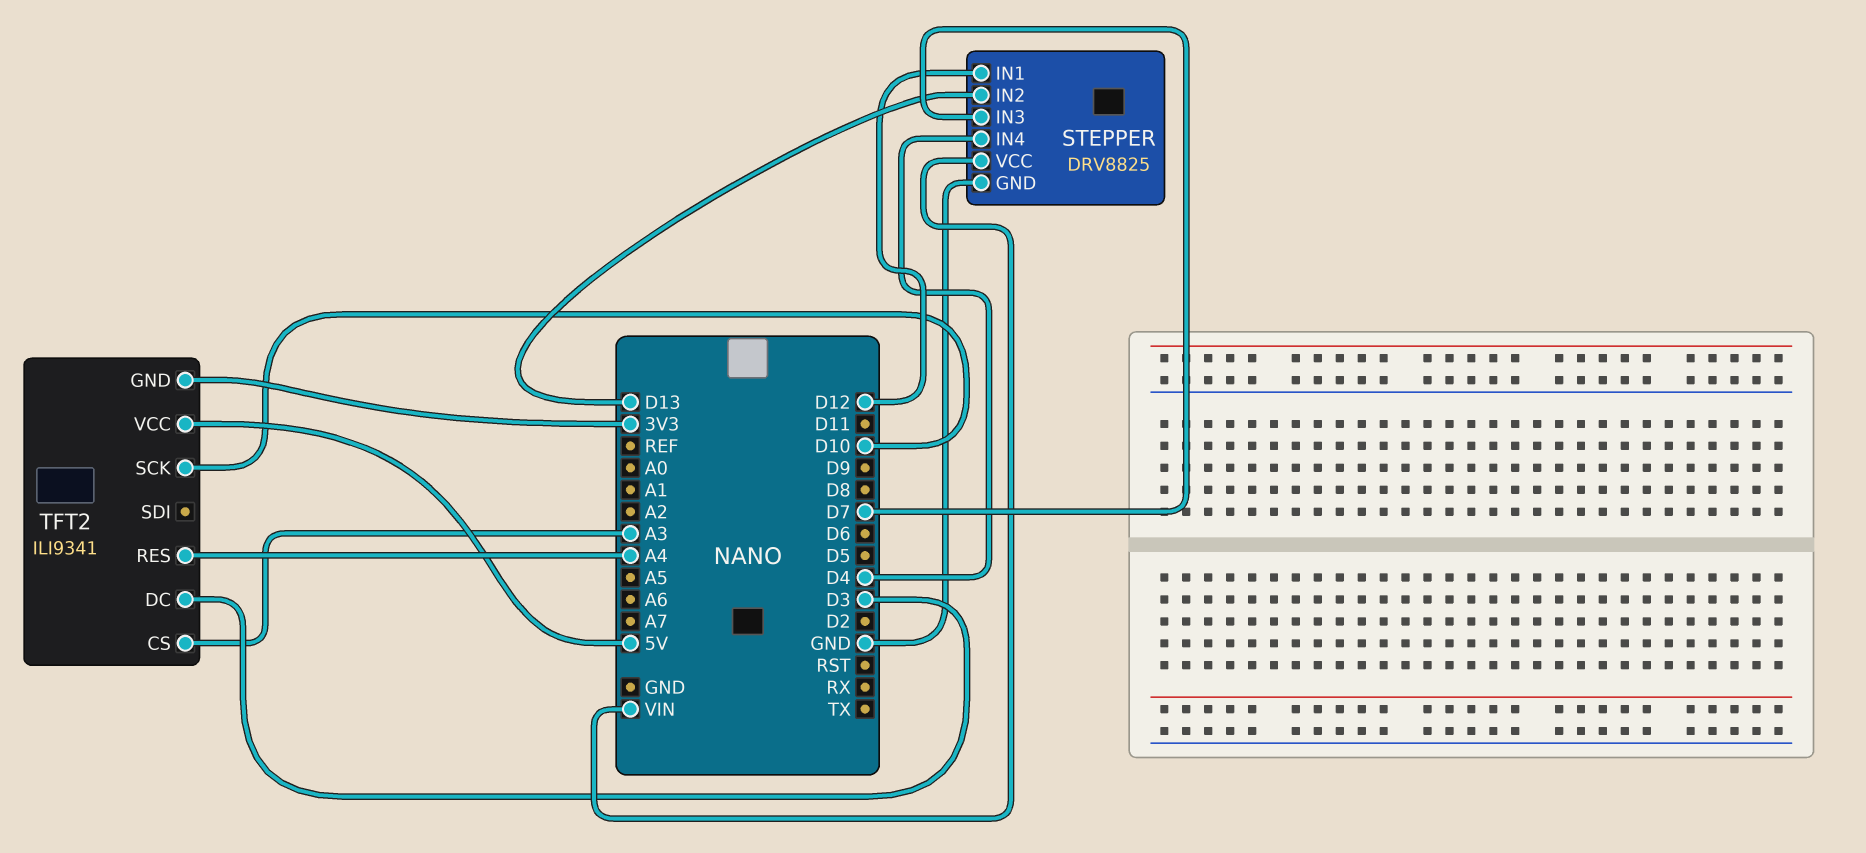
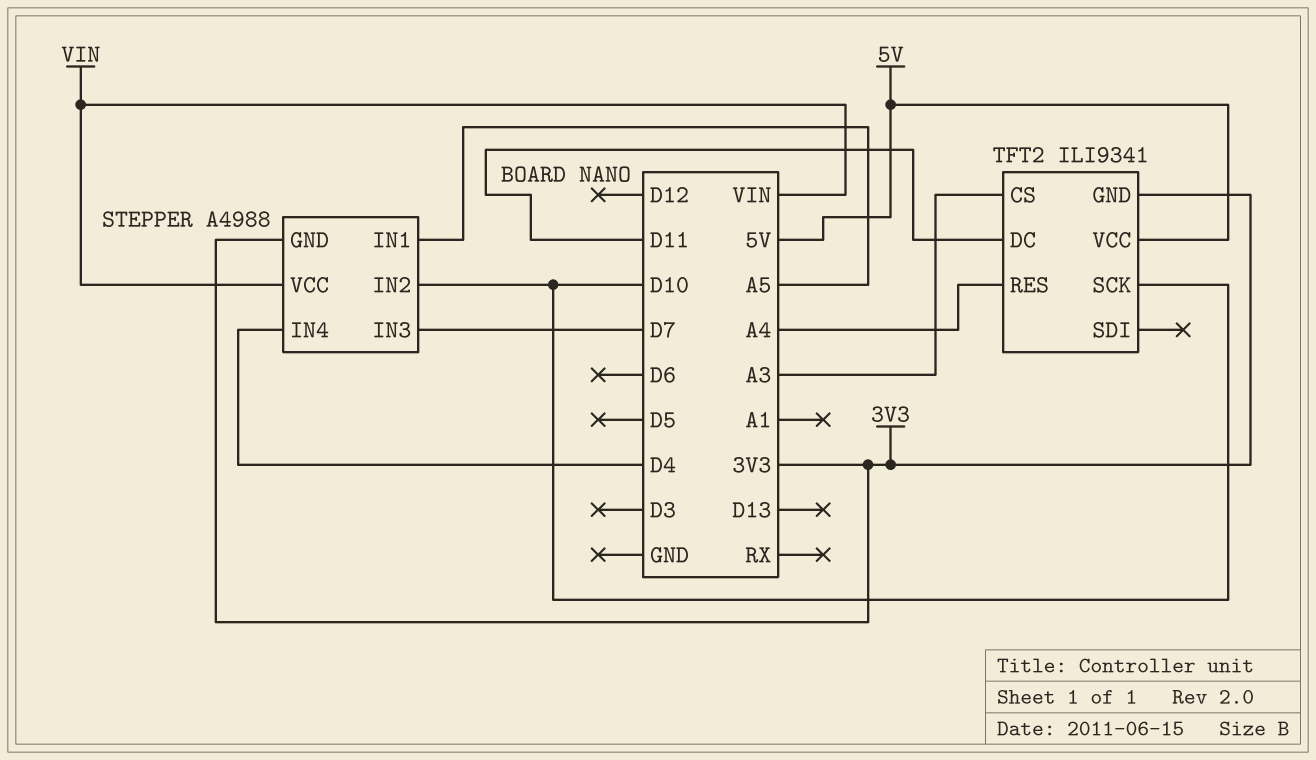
STEPPER: DRV8825 -> A4988
STEPPER pin GND: GND -> 3V3
STEPPER pin IN1: D12 -> A5
STEPPER pin IN2: D13 -> D10
TFT2 pin DC: D3 -> D11

